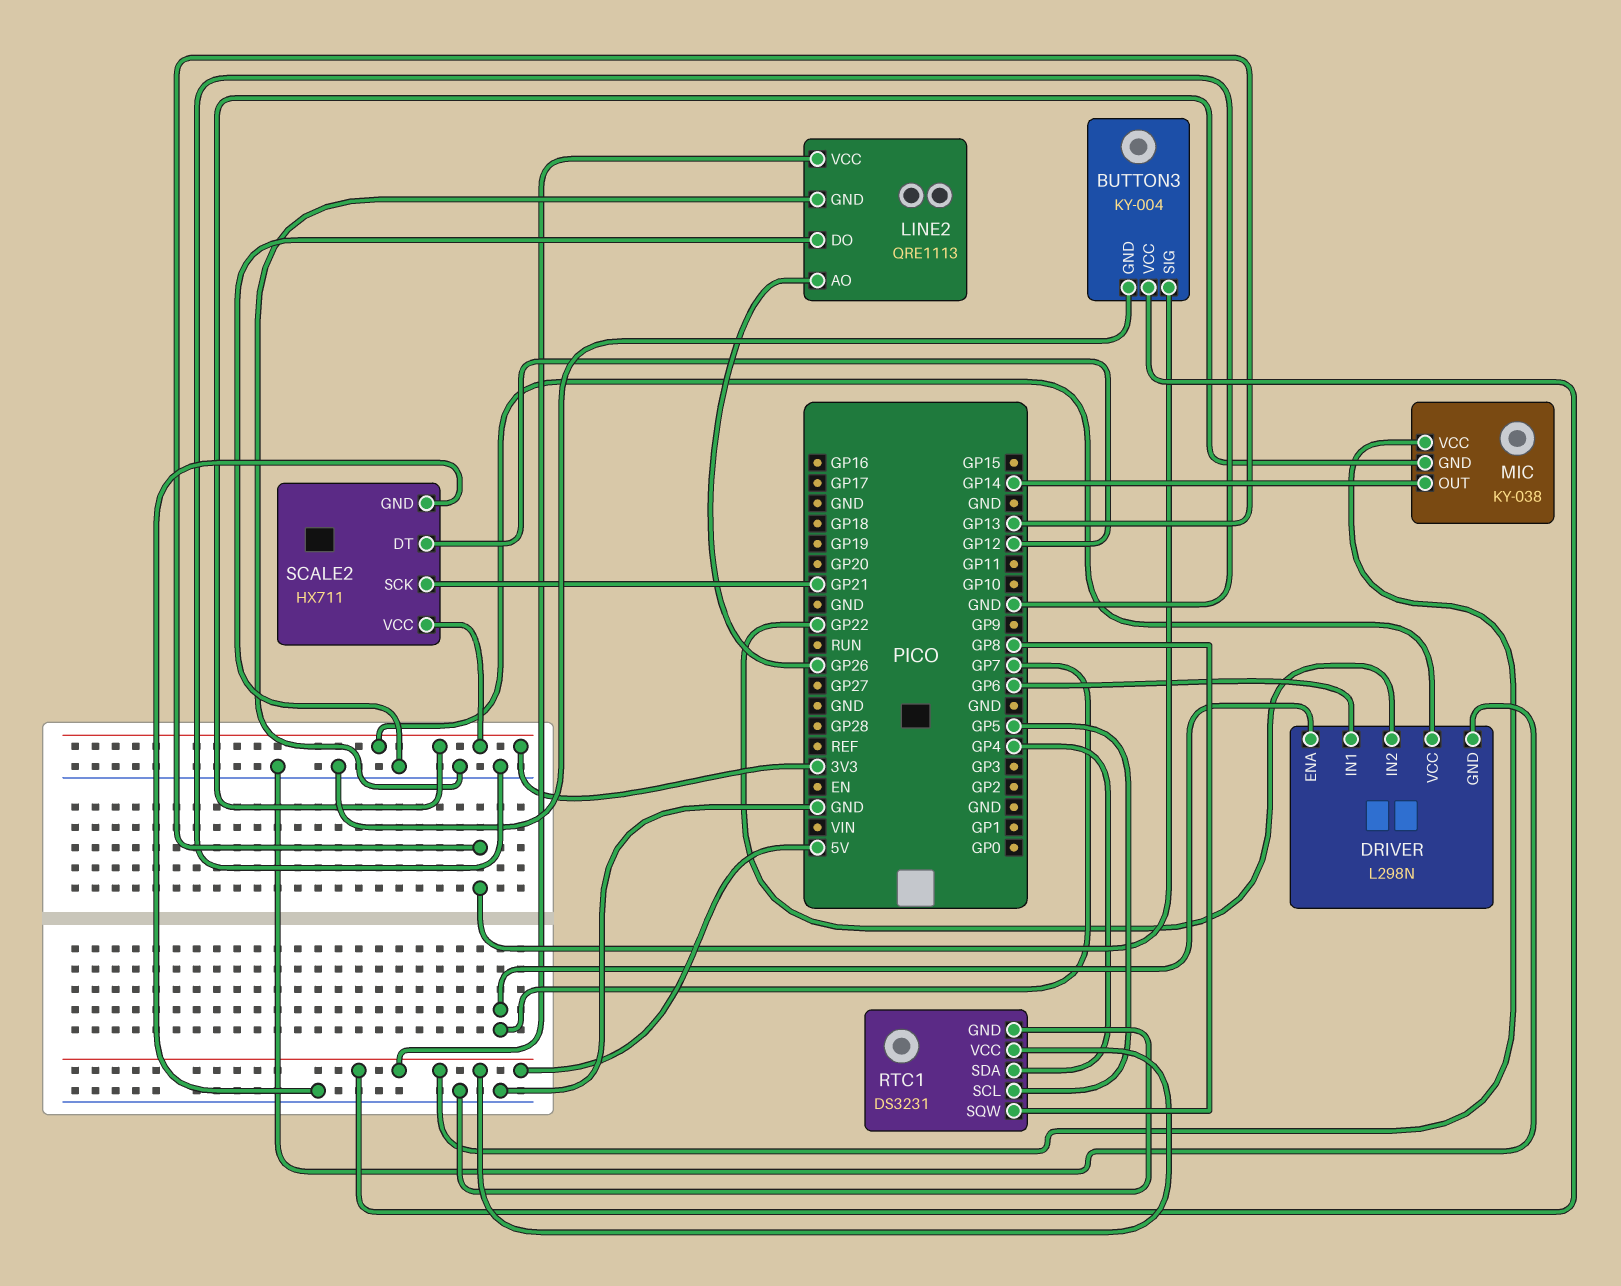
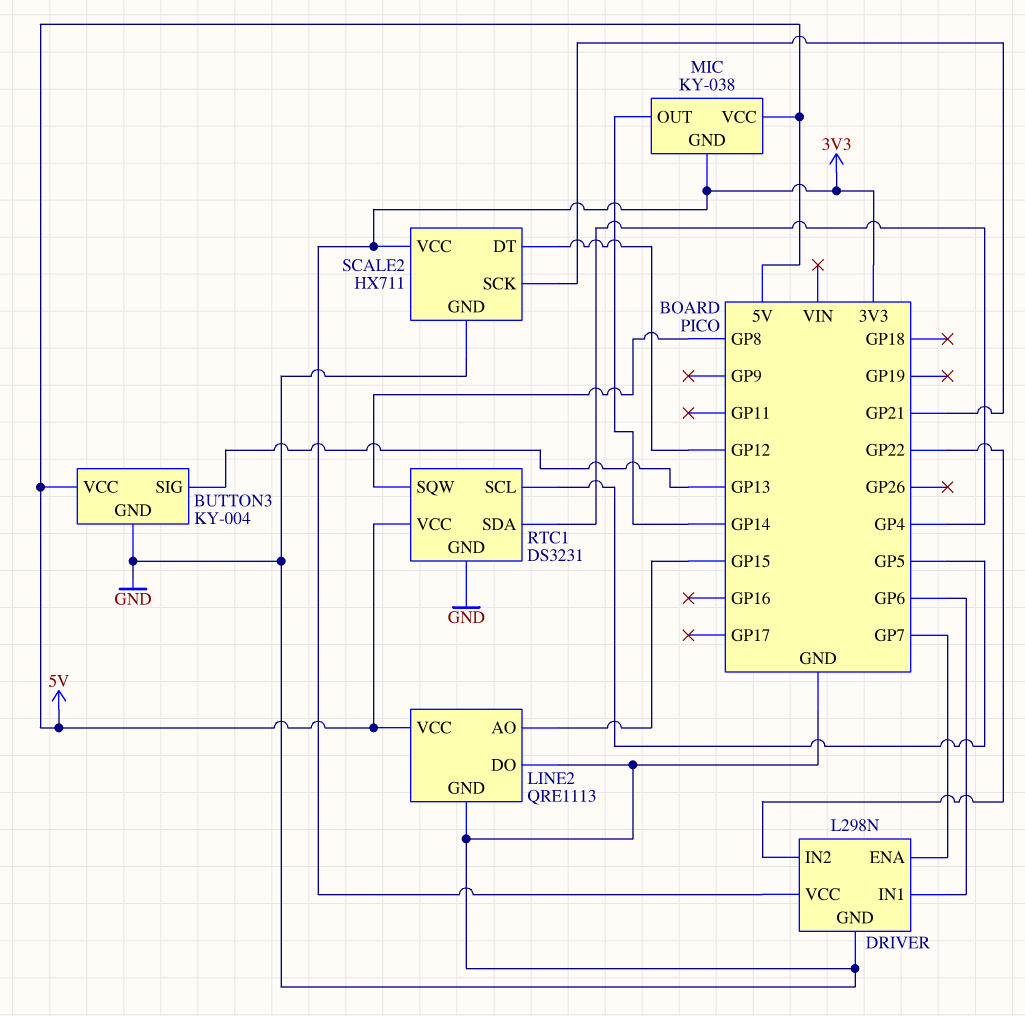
LINE2 pin AO: GP26 -> GP15

